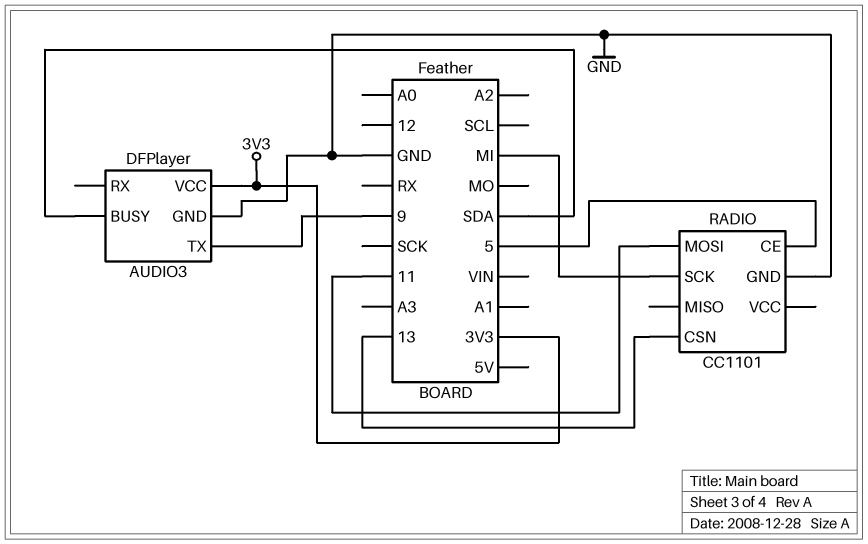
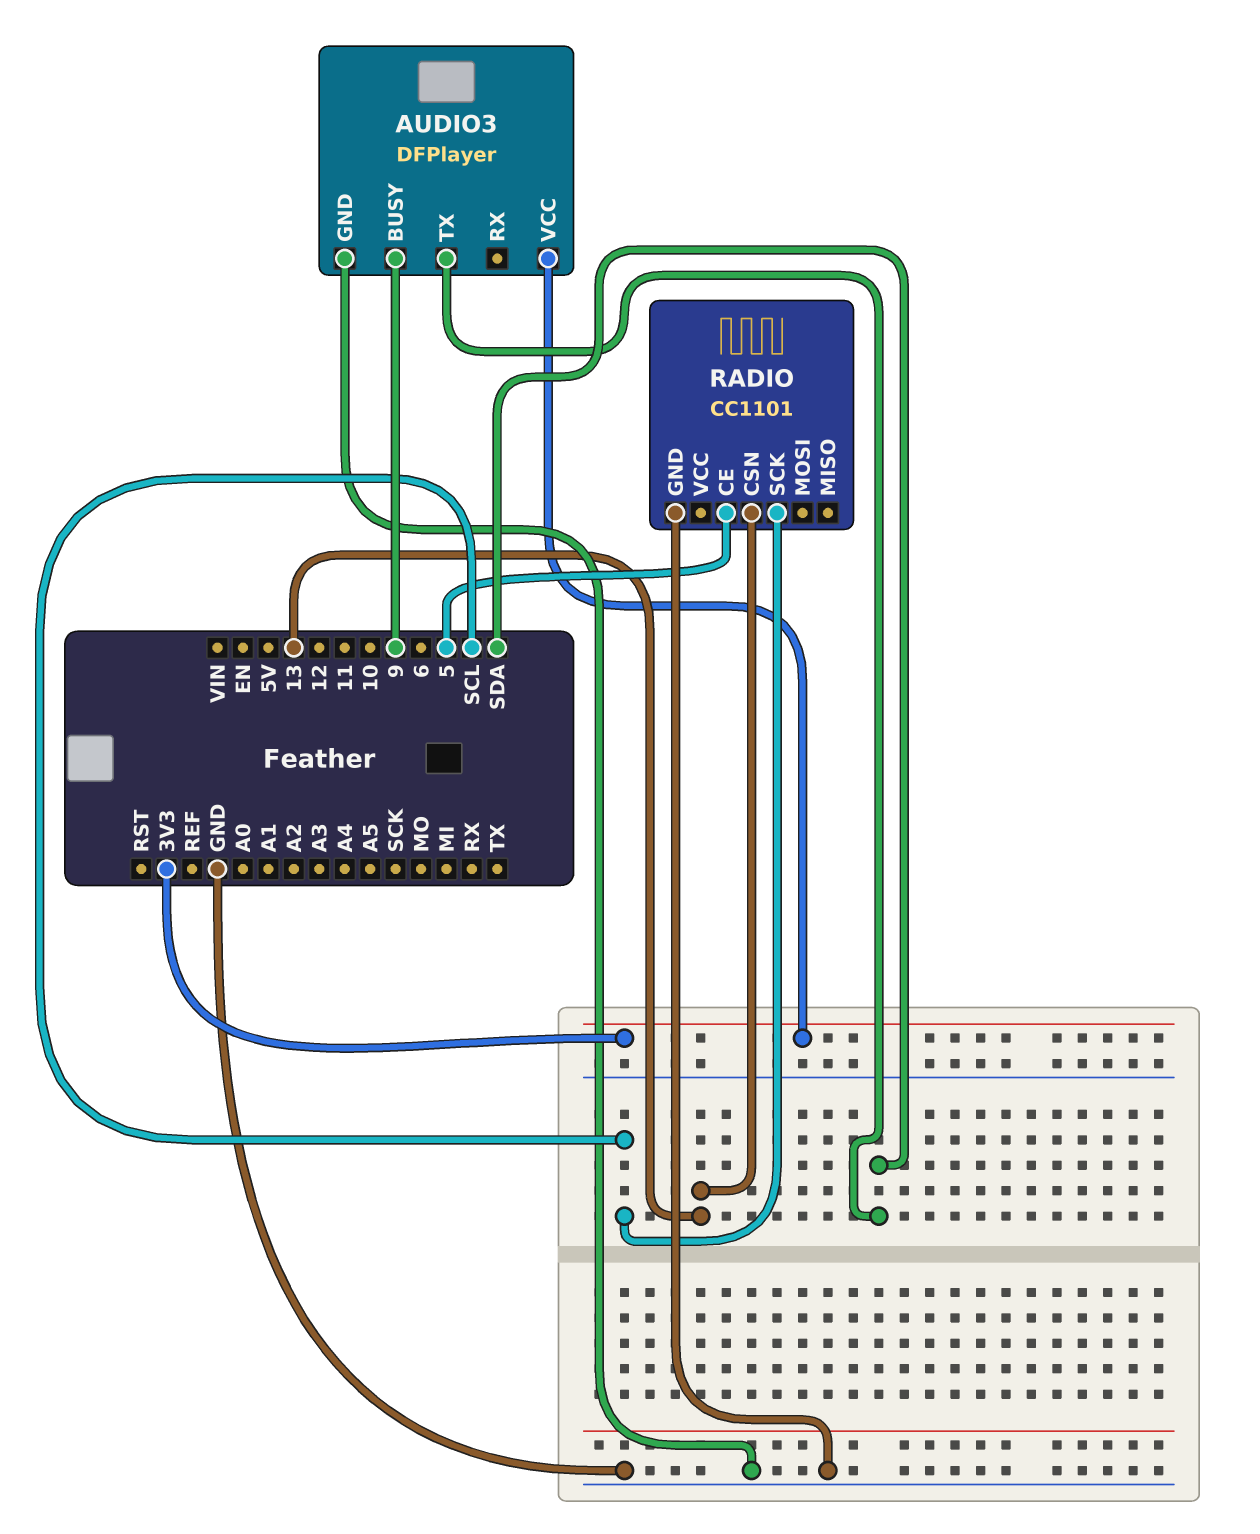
AUDIO3 pin BUSY: SDA -> 9
AUDIO3 pin TX: 9 -> SDA
RADIO pin MOSI: 11 -> none
RADIO pin SCK: MI -> SCL

